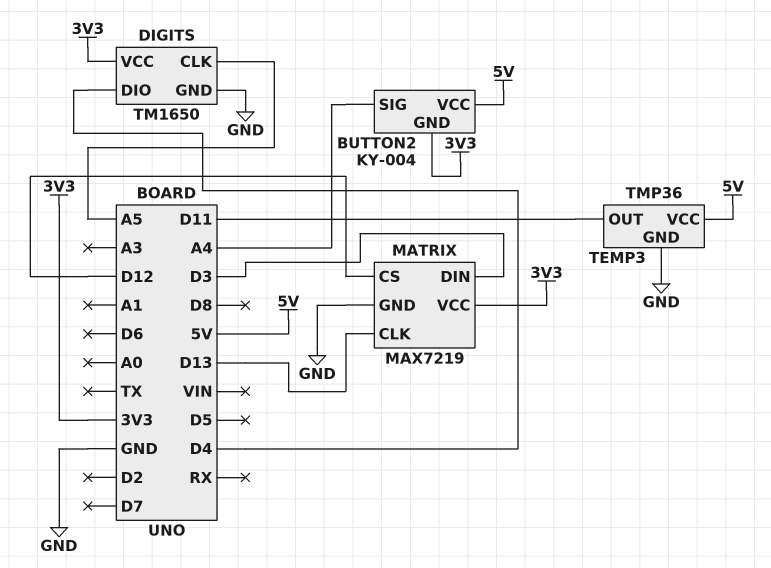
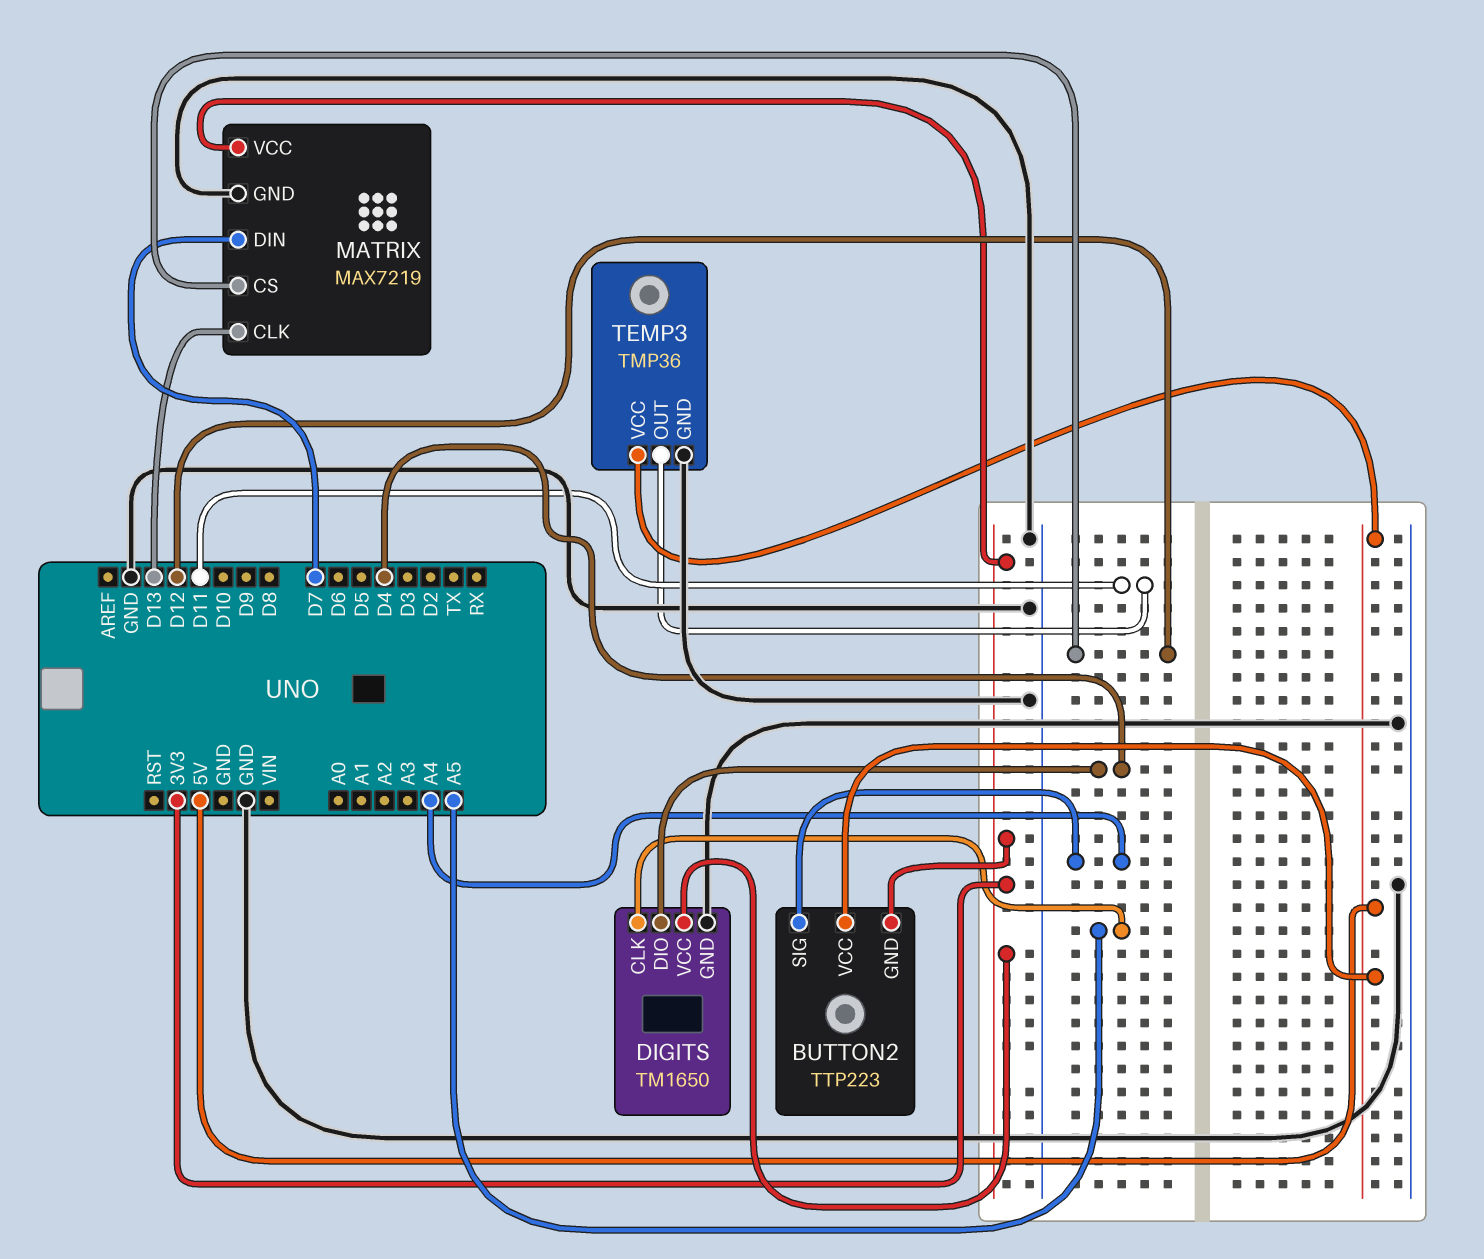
BUTTON2: KY-004 -> TTP223
MATRIX pin DIN: D3 -> D7

